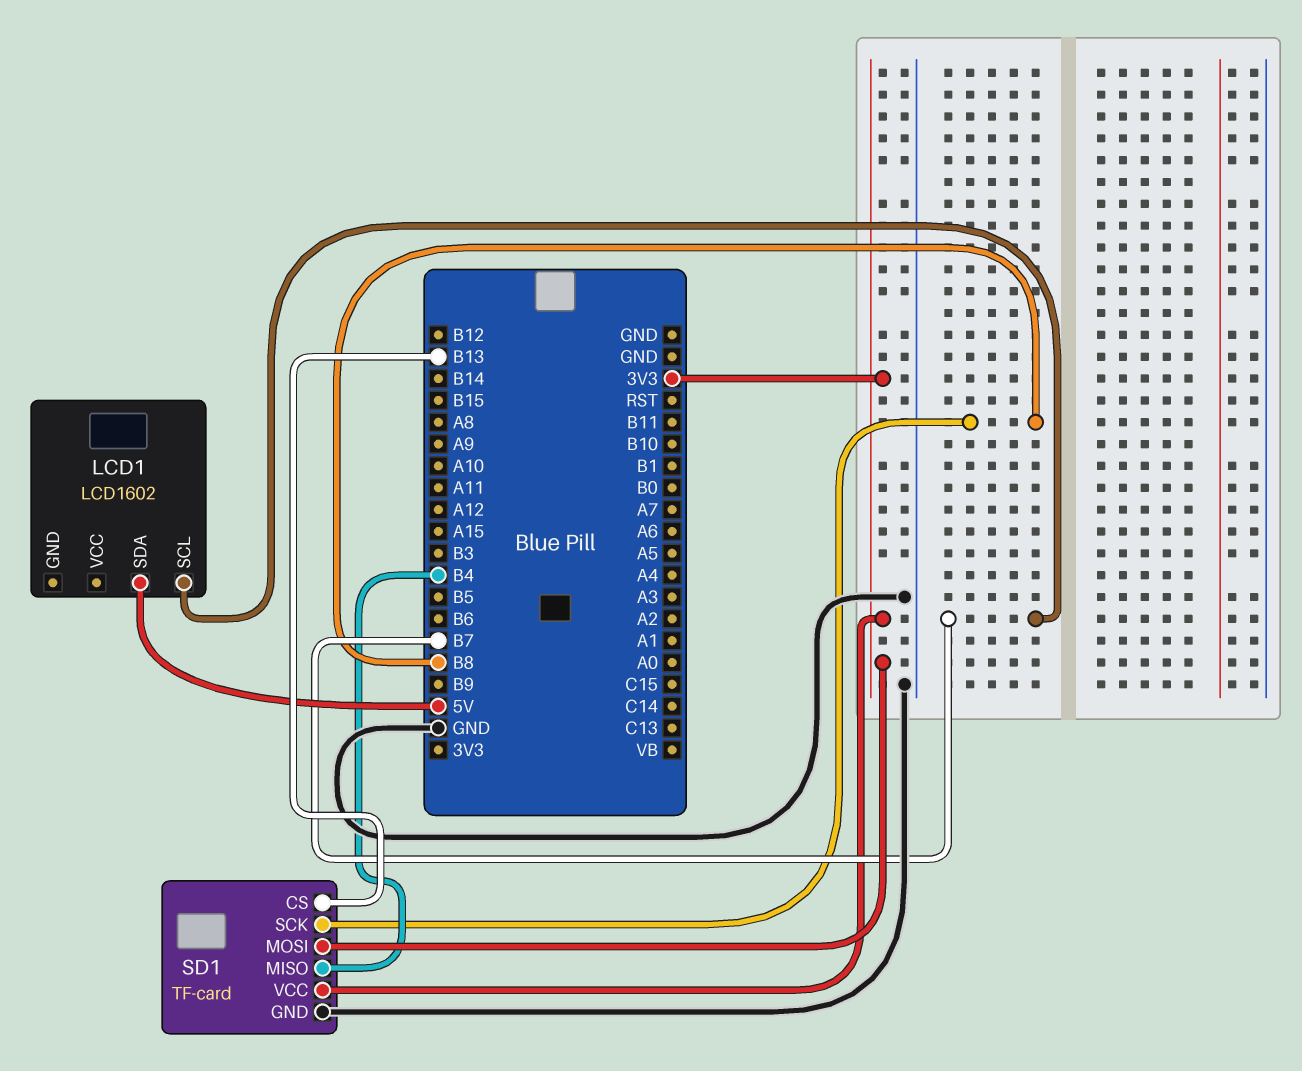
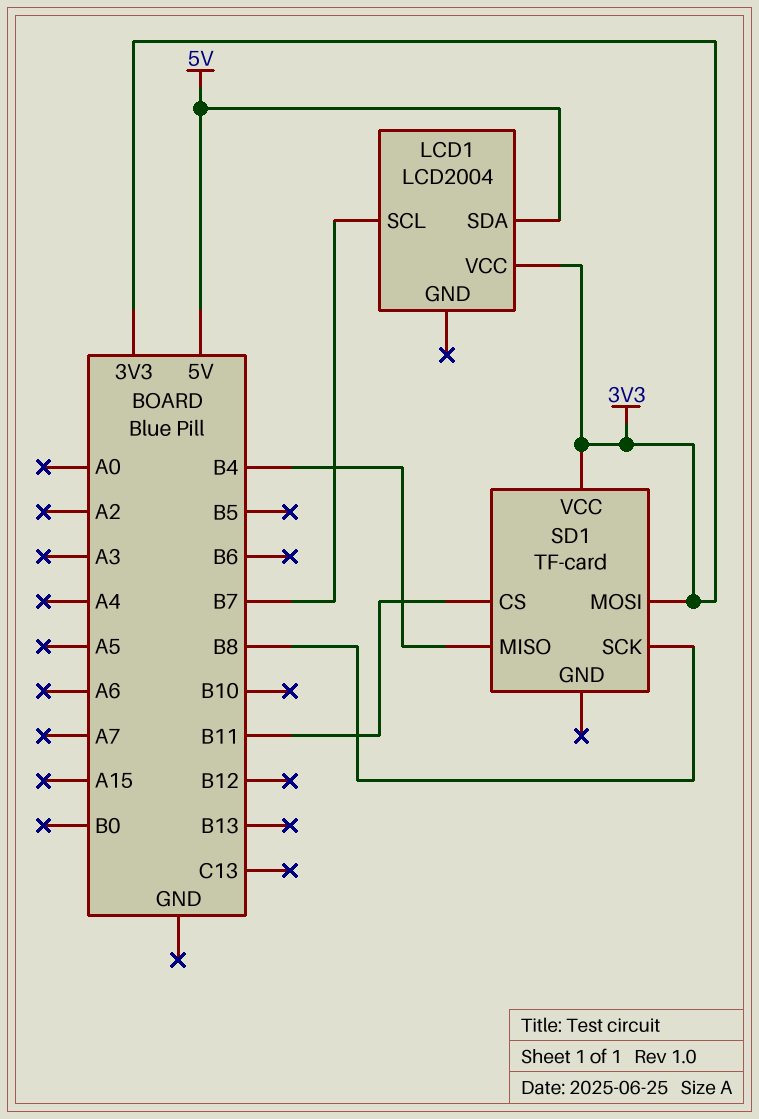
LCD1: LCD1602 -> LCD2004
LCD1 pin VCC: none -> 3V3
SD1 pin CS: B13 -> B11
SD1 pin GND: GND -> none

